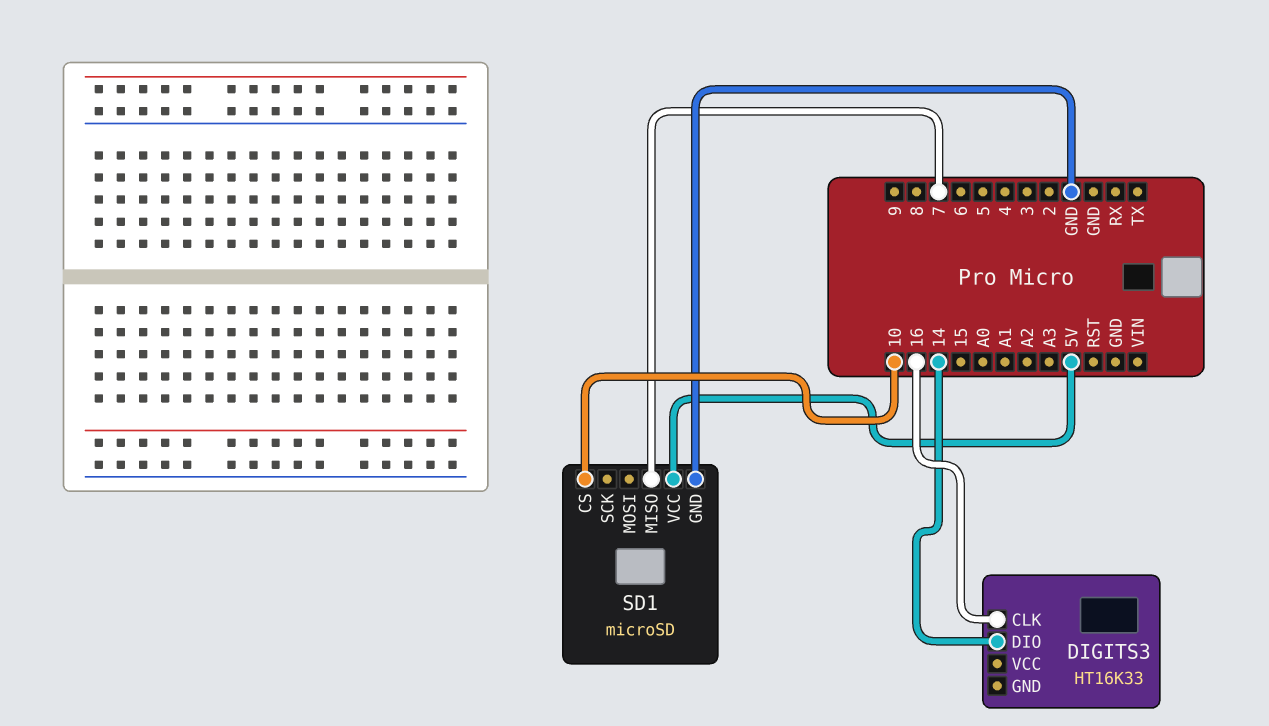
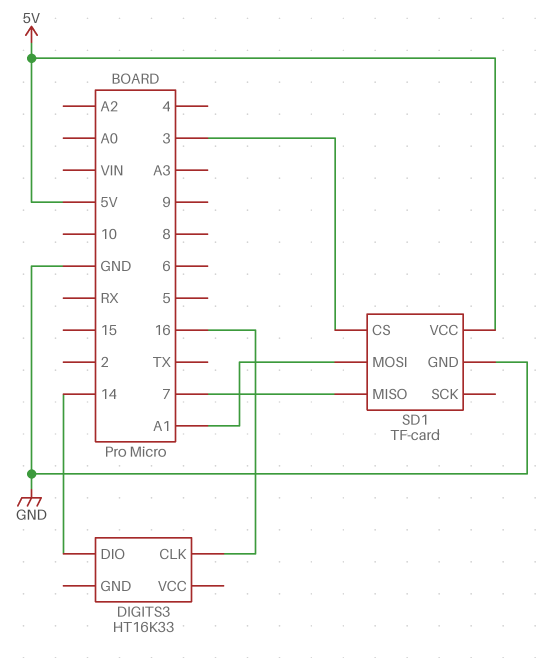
SD1: microSD -> TF-card
SD1 pin CS: 10 -> 3
SD1 pin MOSI: none -> A1

